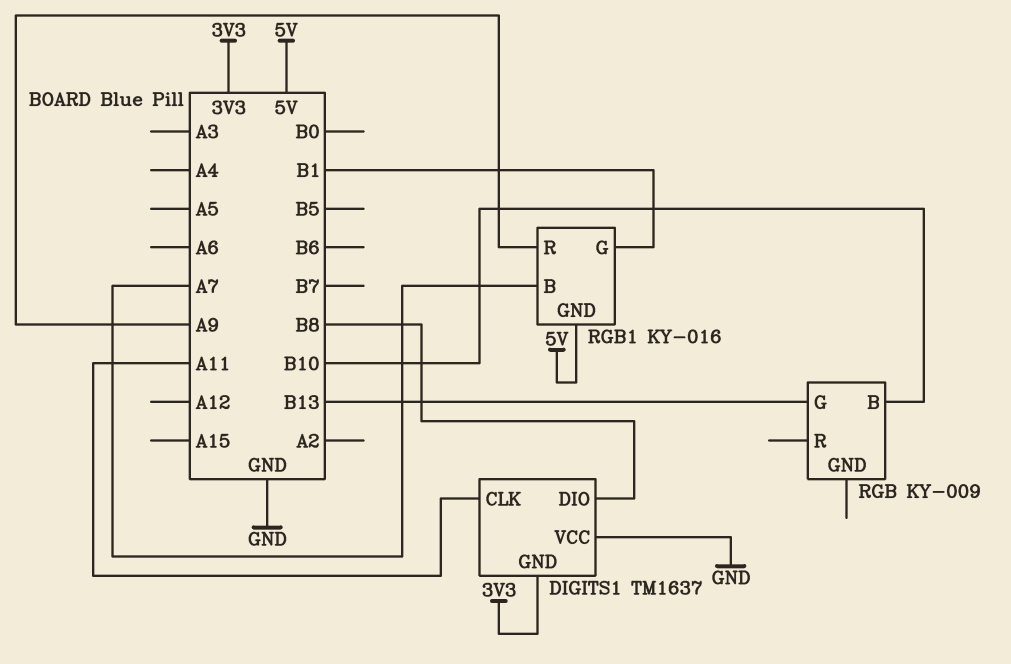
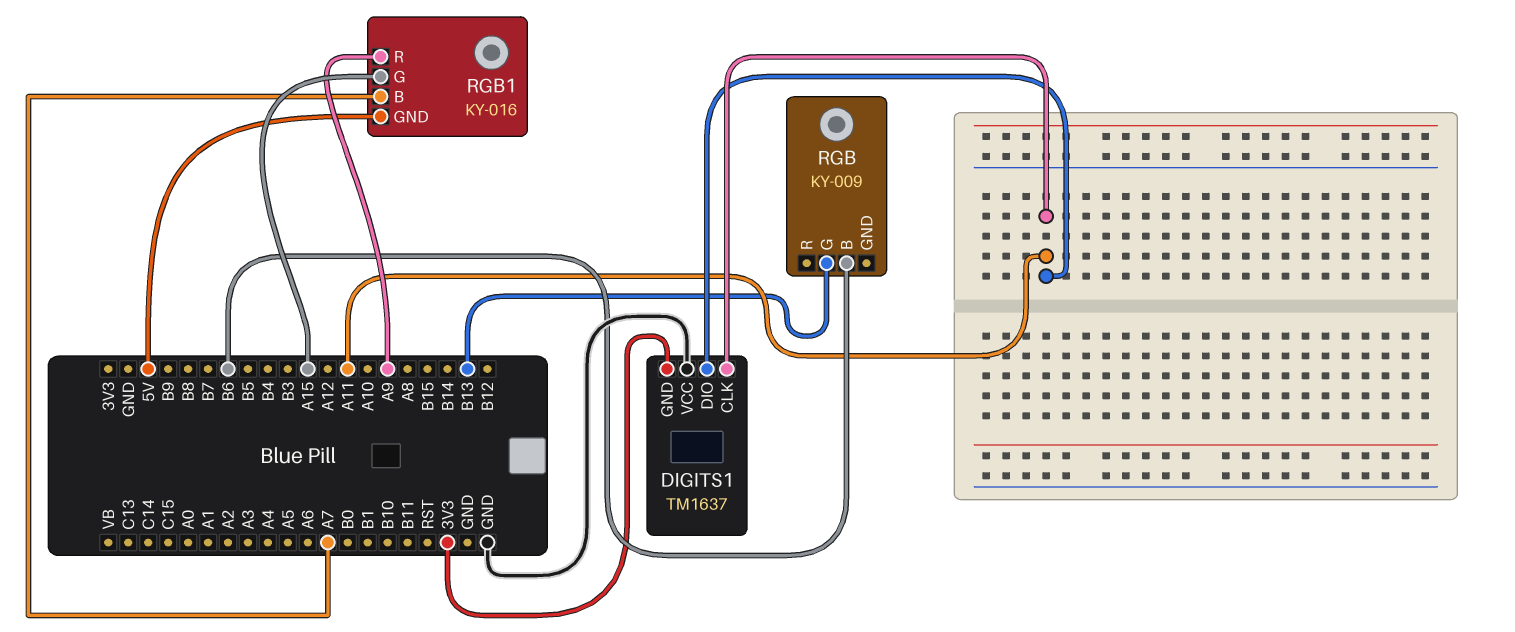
DIGITS1 pin DIO: B8 -> A11
RGB pin B: B10 -> B6
RGB1 pin G: B1 -> A15

